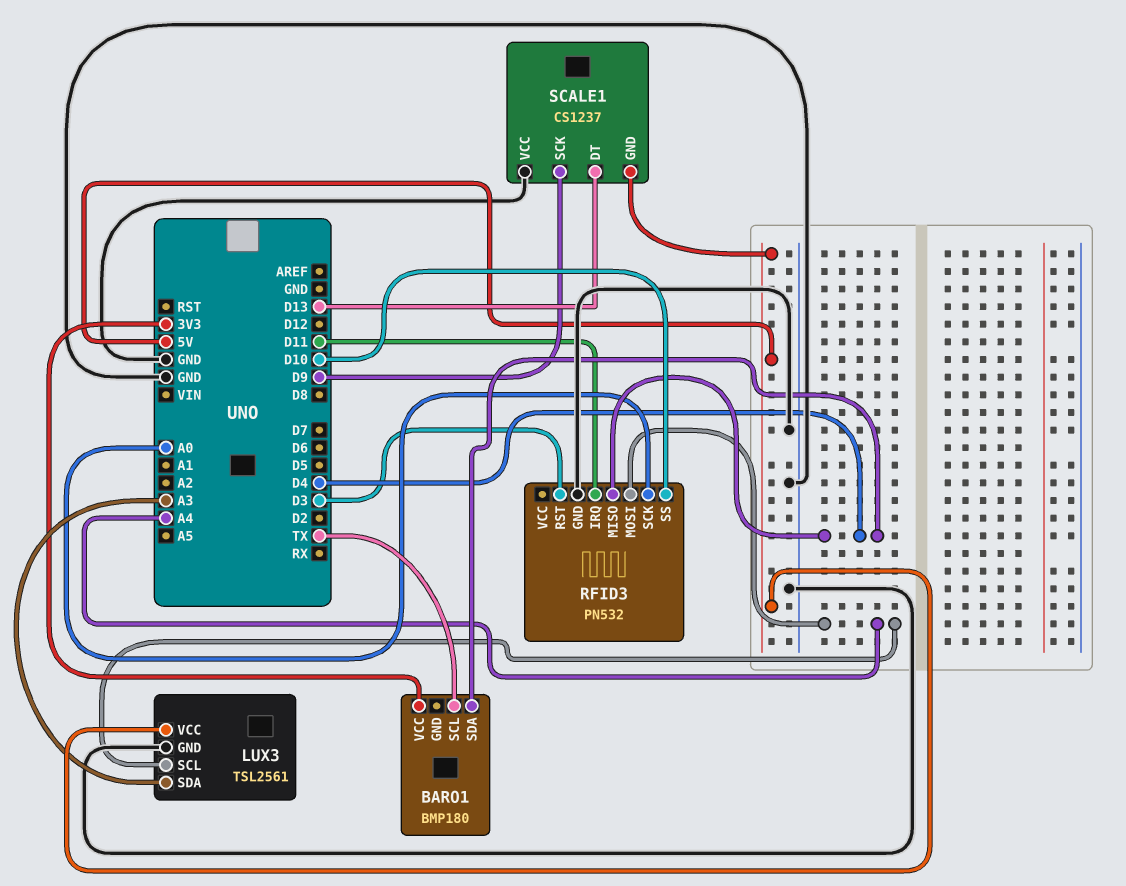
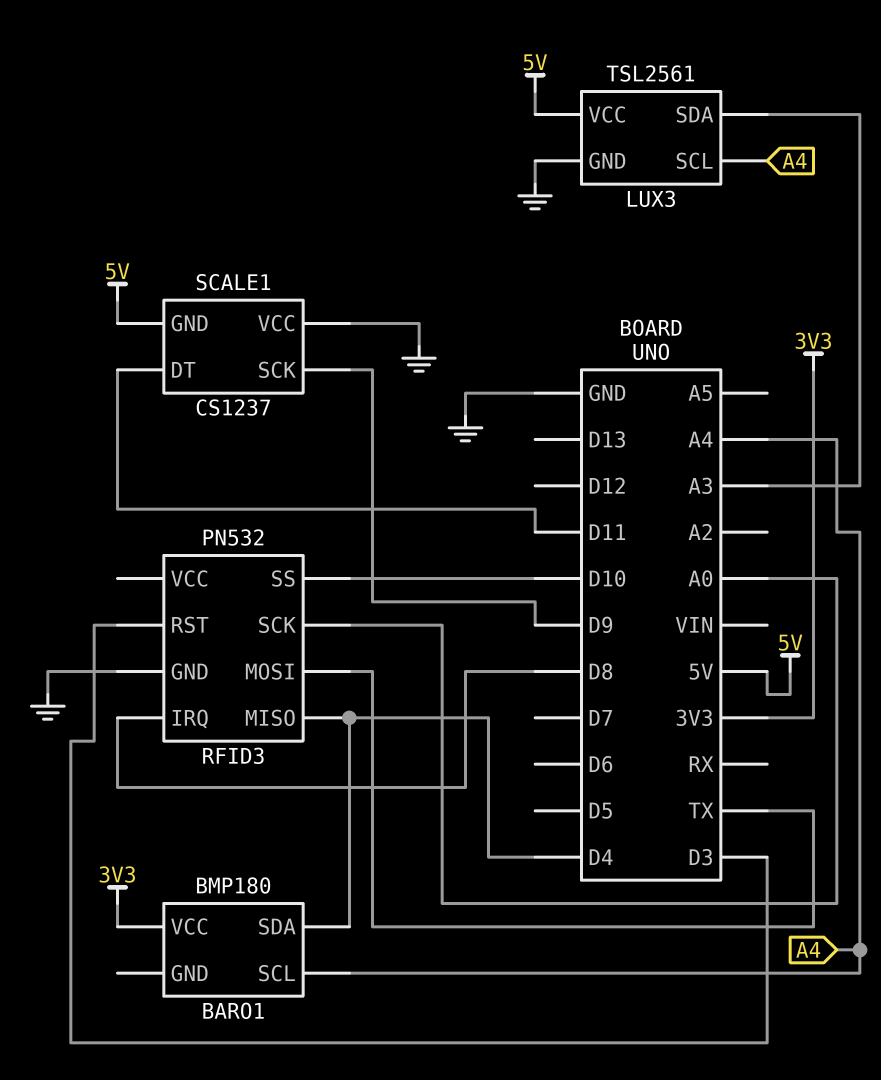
BARO1 pin SCL: TX -> A4
RFID3 pin IRQ: D11 -> D8
RFID3 pin MOSI: A4 -> TX
SCALE1 pin DT: D13 -> D11

